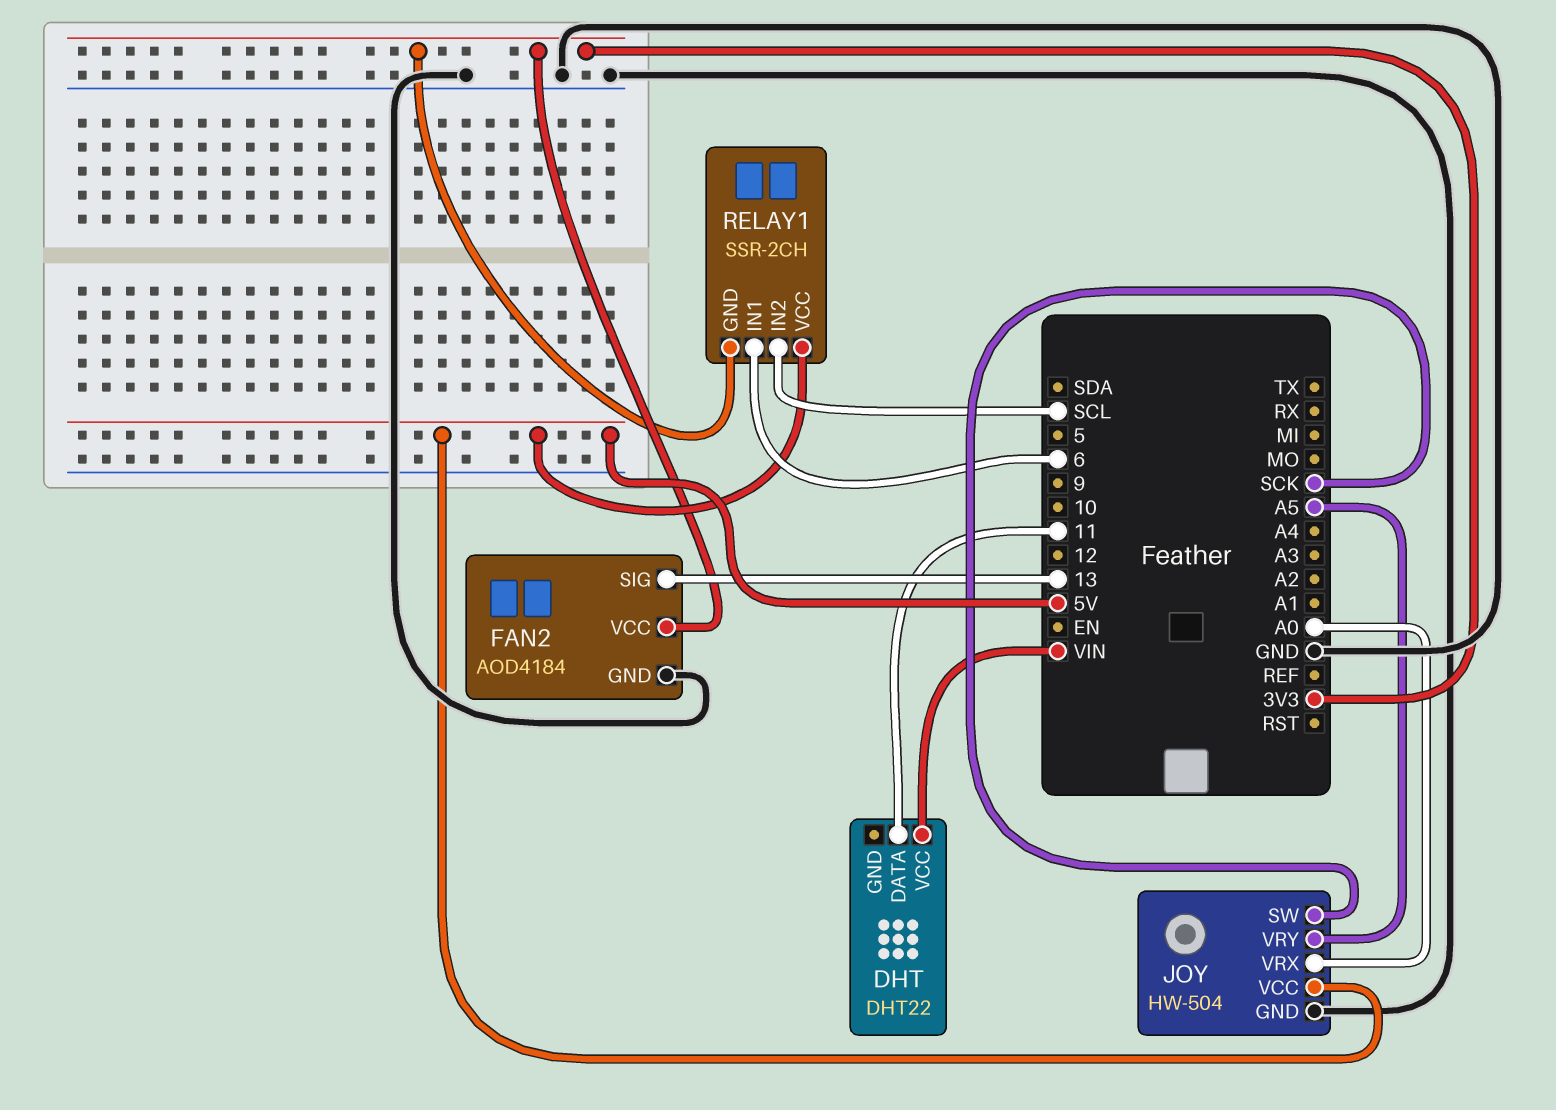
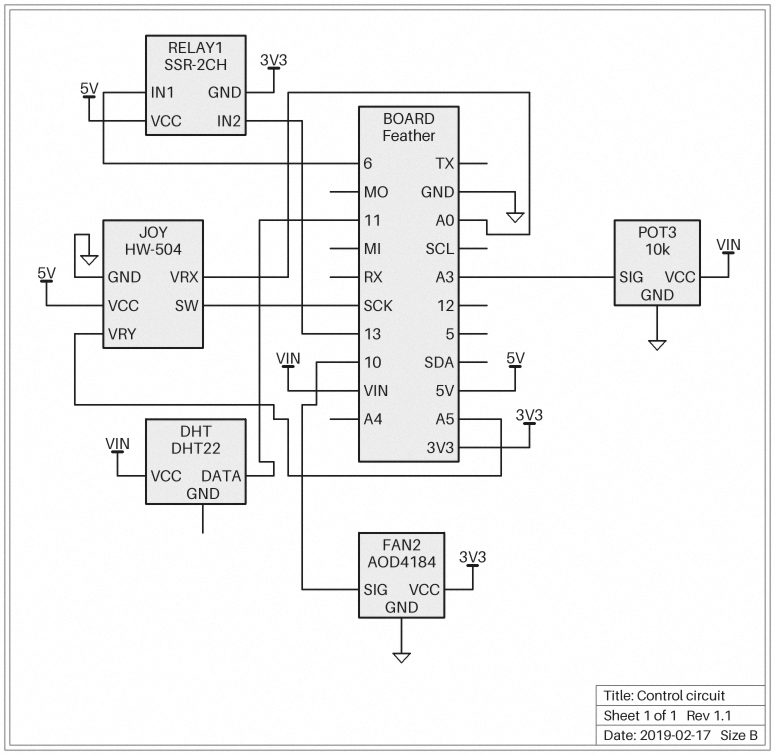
FAN2 pin SIG: 13 -> 10
POT3: none -> 10k
POT3 pin GND: none -> GND
POT3 pin SIG: none -> A3
POT3 pin VCC: none -> VIN
RELAY1 pin IN2: SCL -> 13

